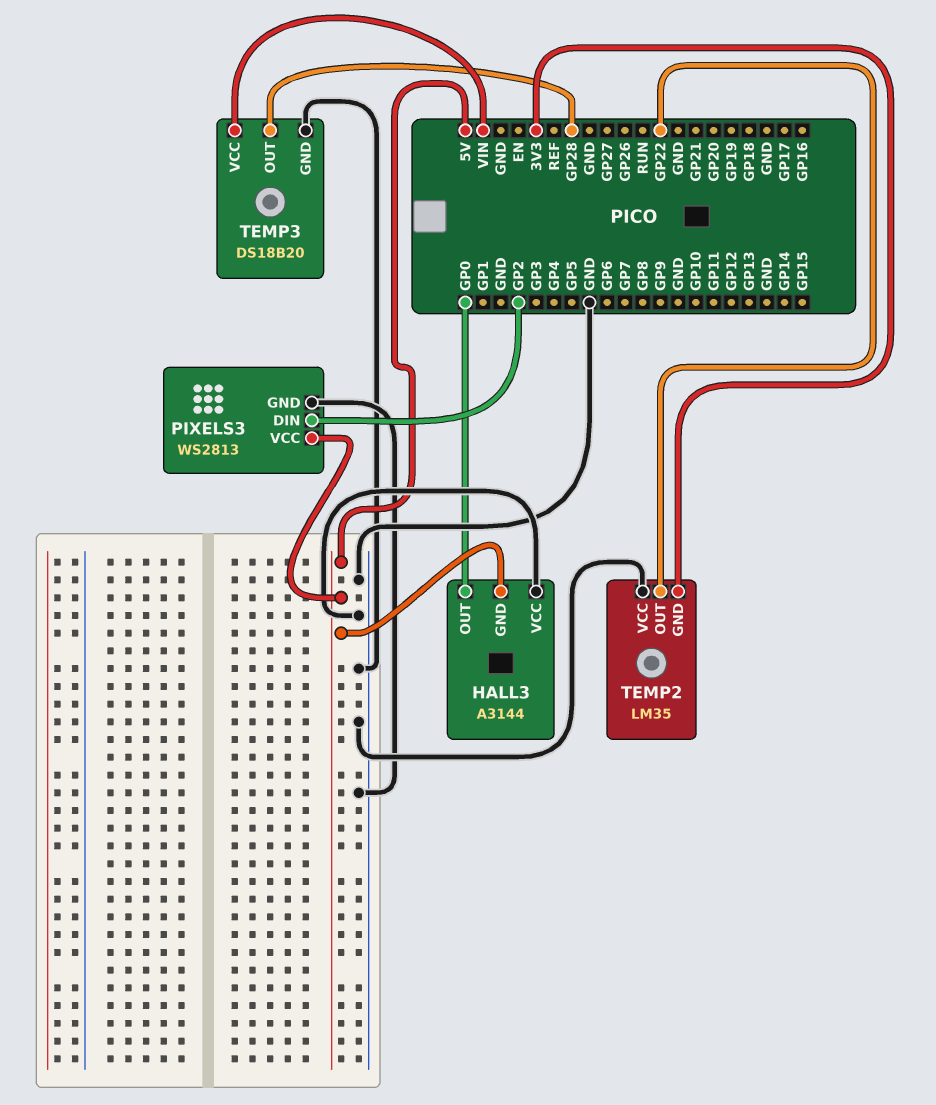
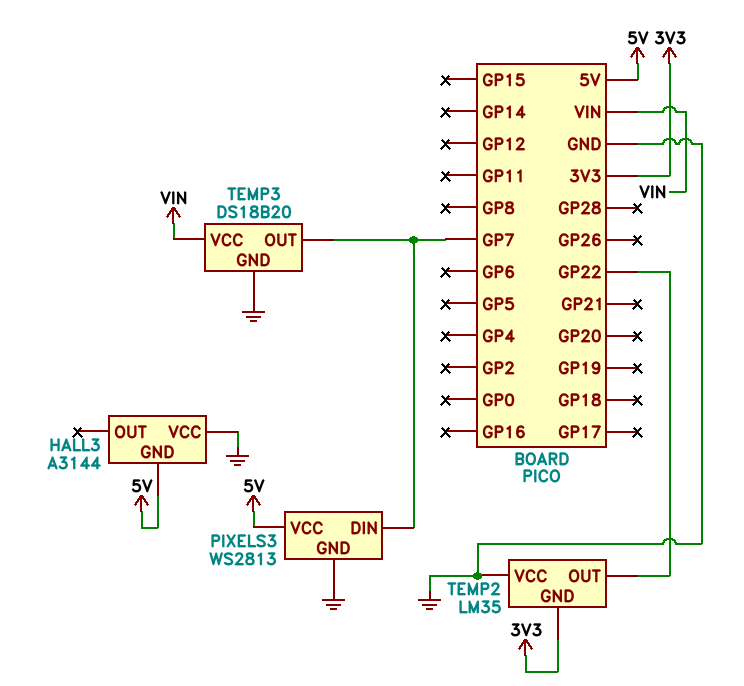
HALL3 pin OUT: GP0 -> none
PIXELS3 pin DIN: GP2 -> GP7
TEMP3 pin OUT: GP28 -> GP7

